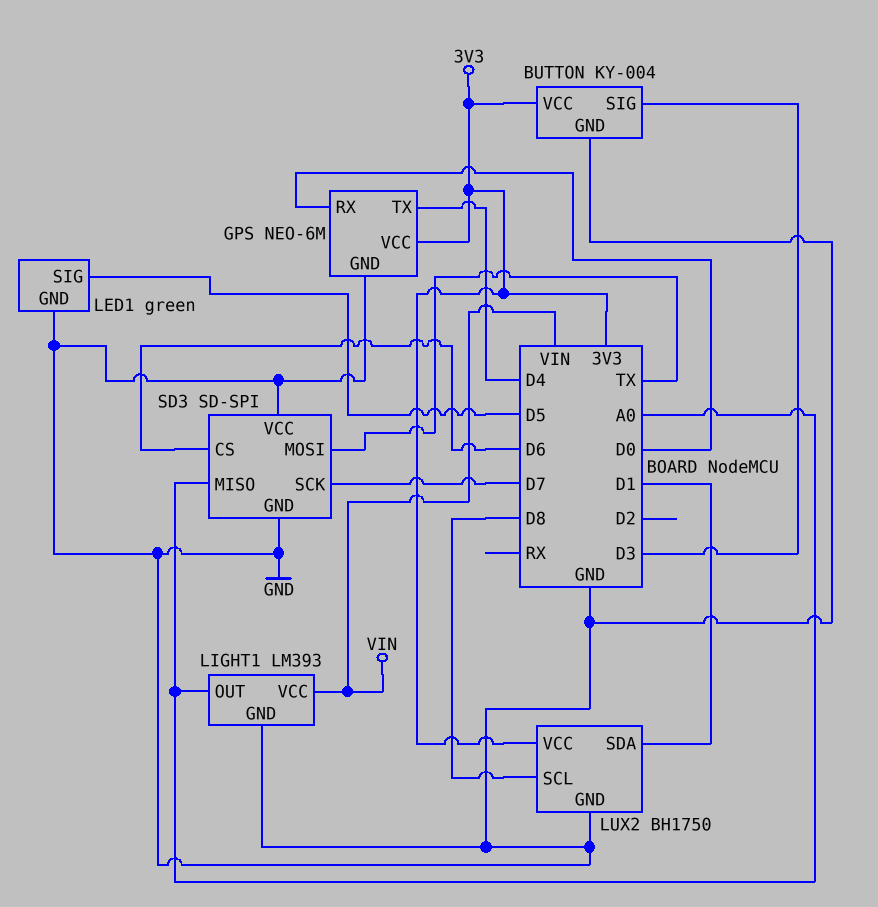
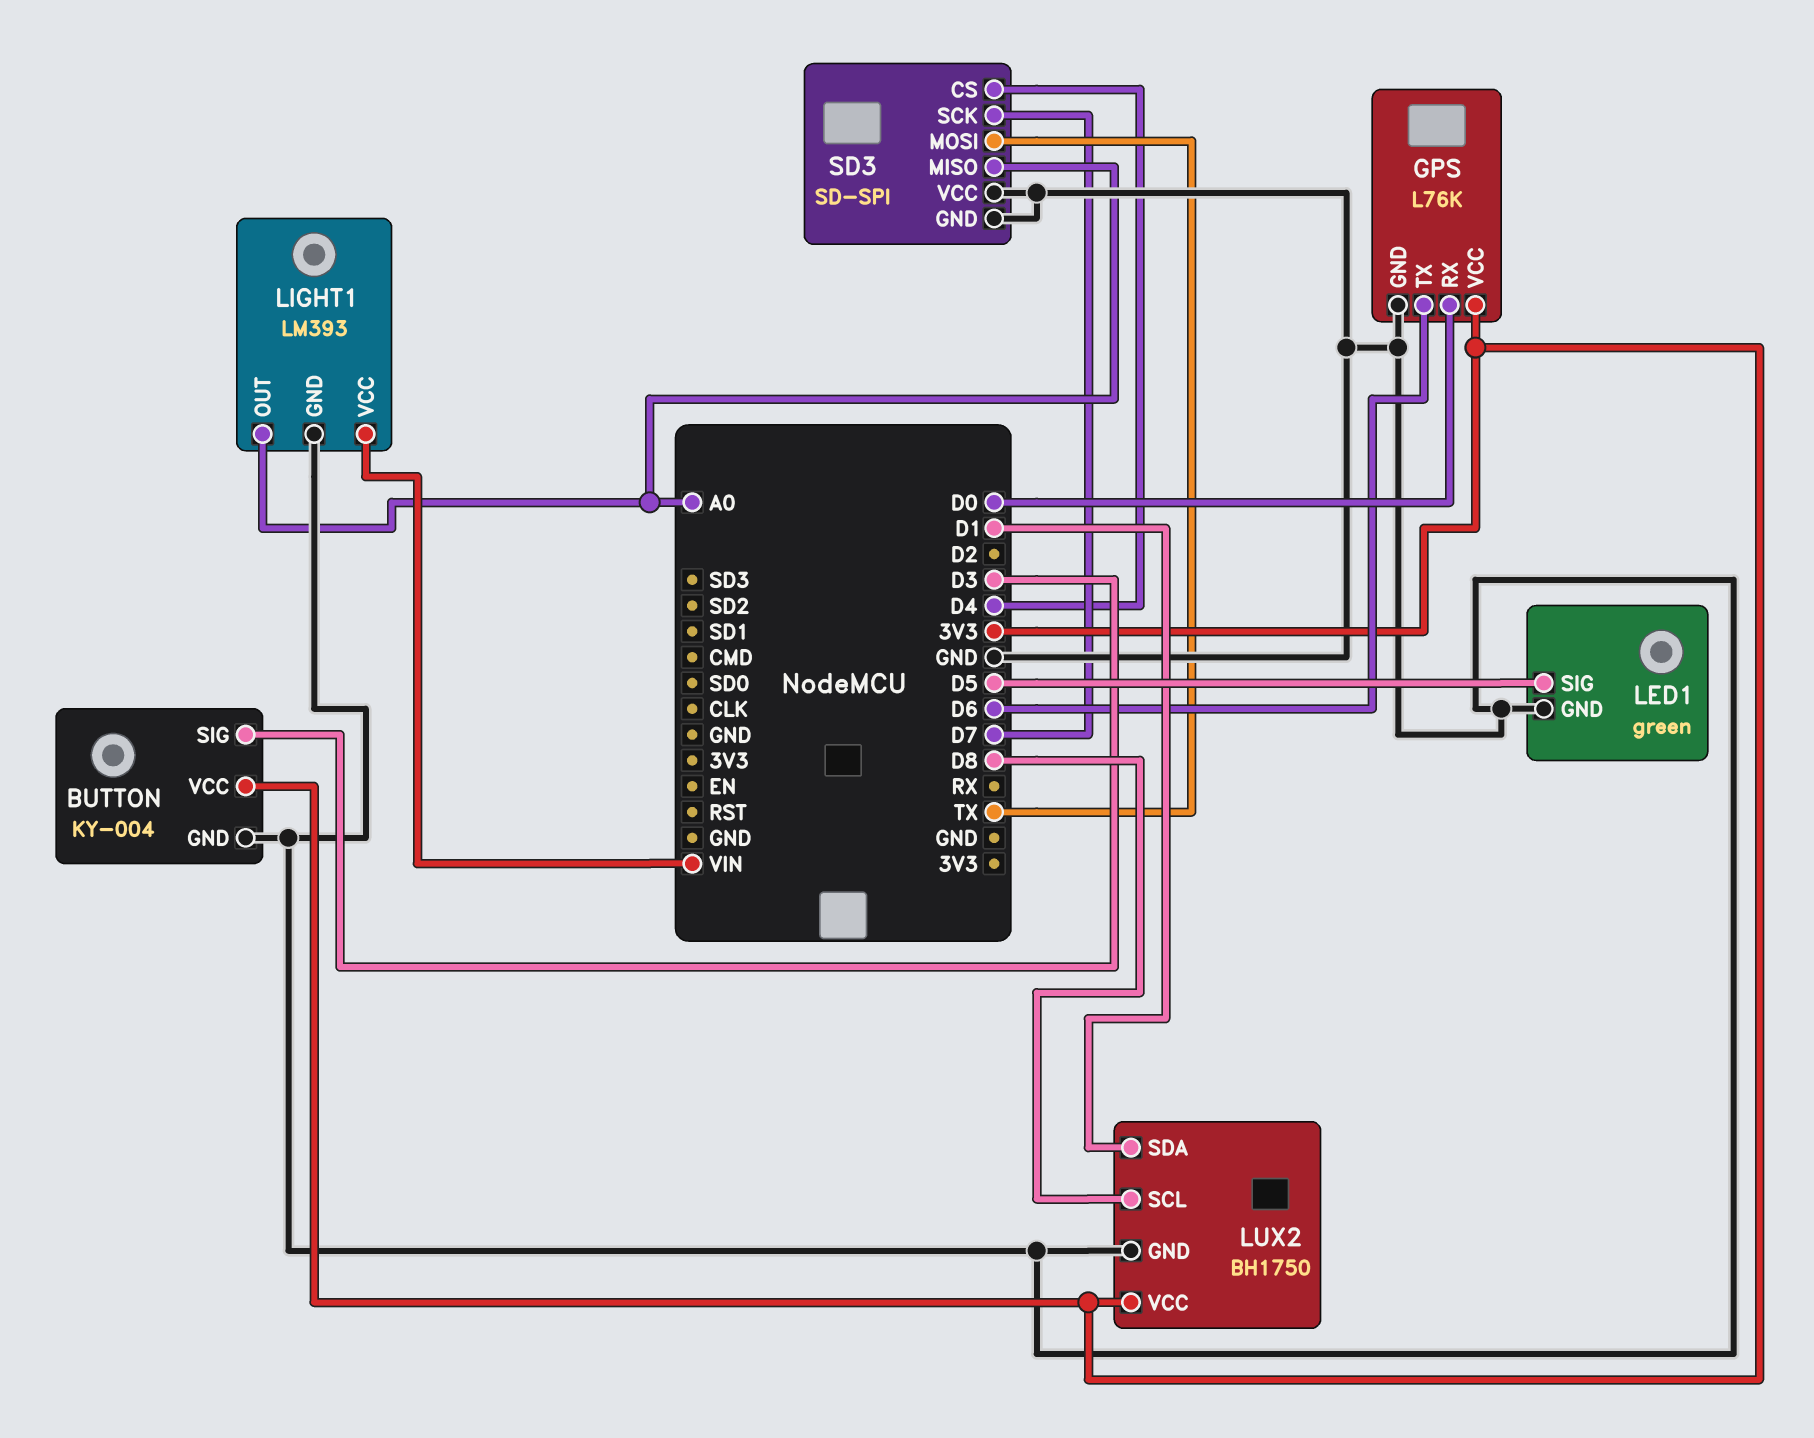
GPS: NEO-6M -> L76K
GPS pin TX: D4 -> D6
SD3 pin CS: D6 -> D4

